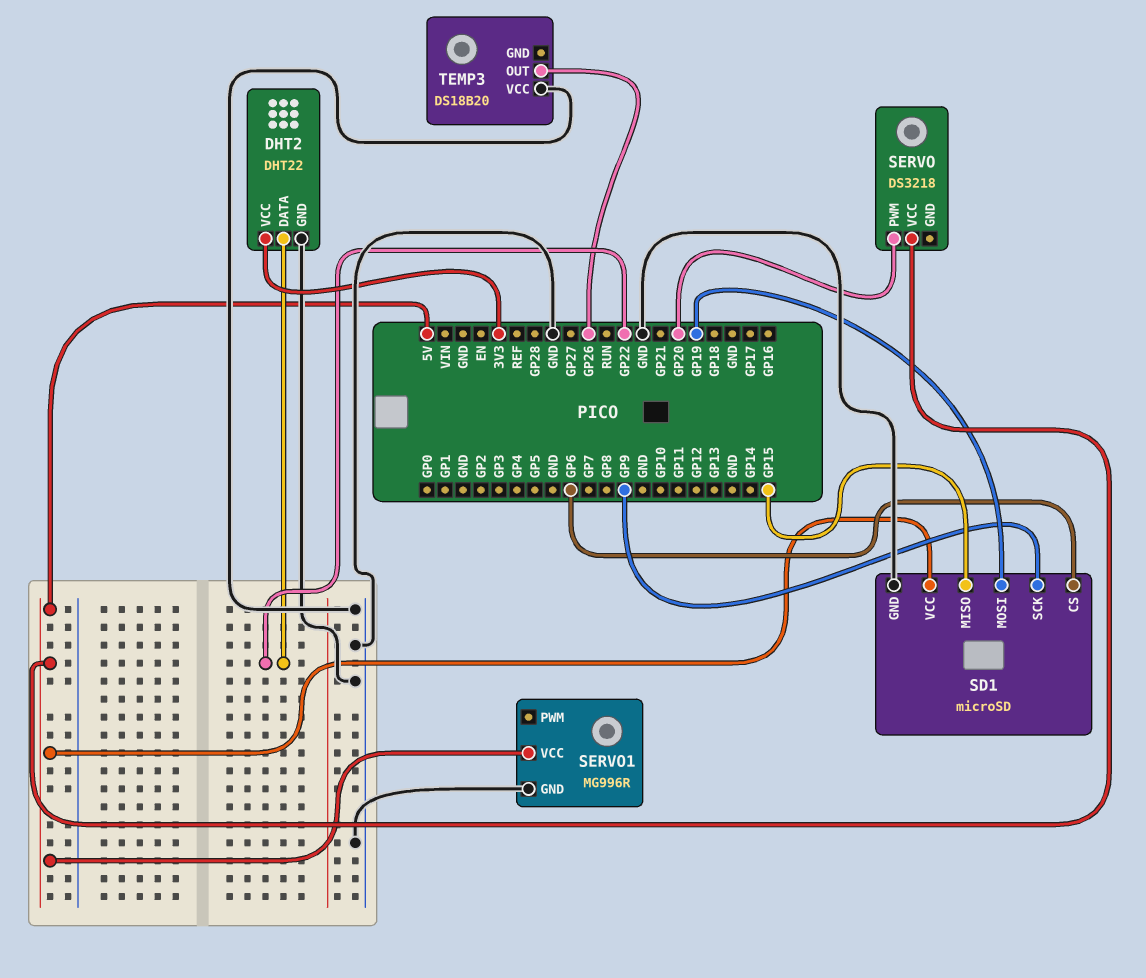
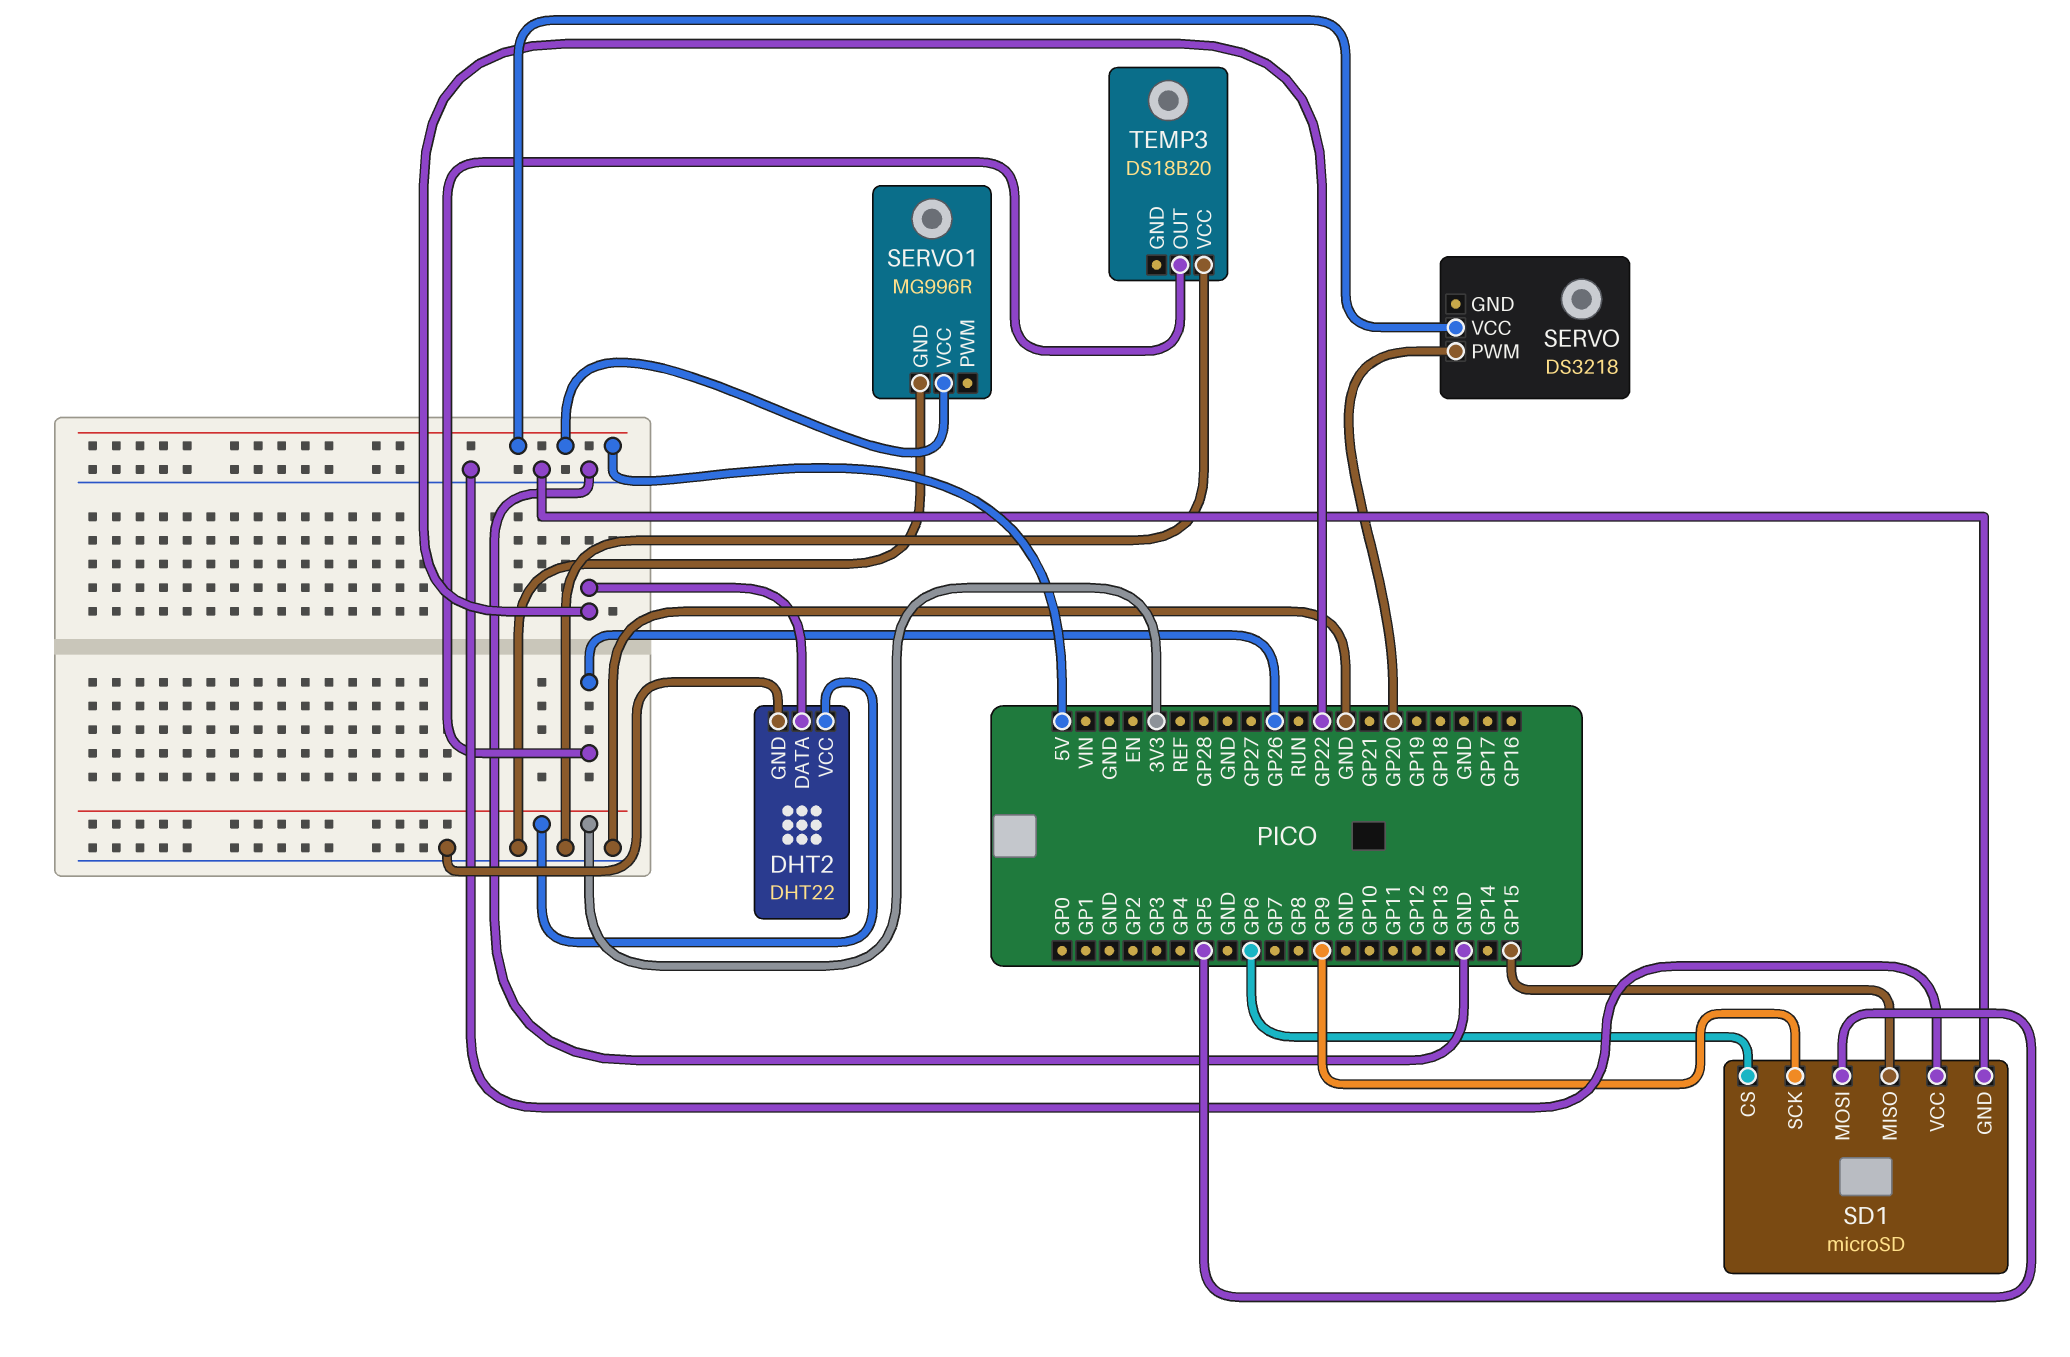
SD1 pin MOSI: GP19 -> GP5
SD1 pin VCC: 5V -> GND

